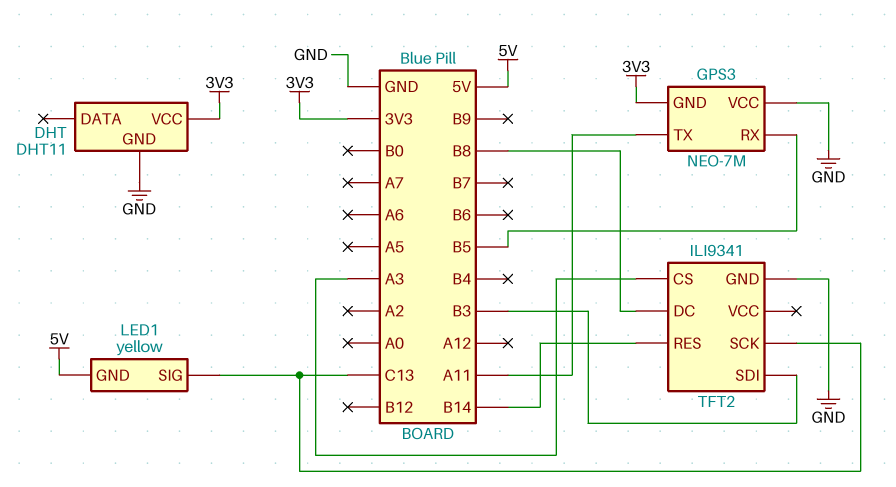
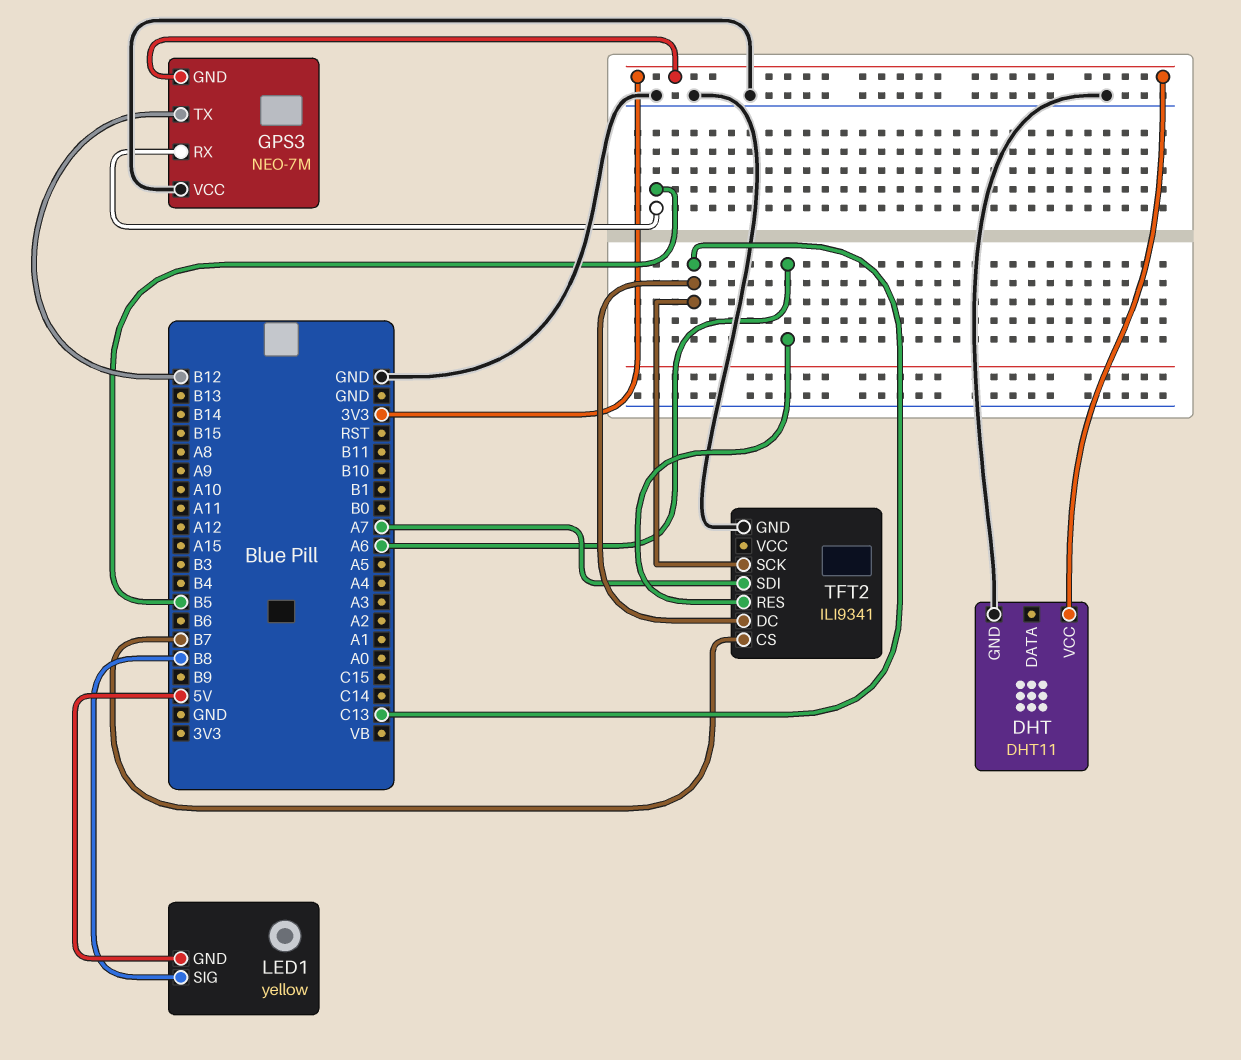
GPS3 pin TX: A11 -> B12
LED1 pin SIG: C13 -> B8
TFT2 pin CS: A3 -> B7
TFT2 pin DC: B8 -> C13
TFT2 pin RES: B14 -> A6
TFT2 pin SDI: B3 -> A7

